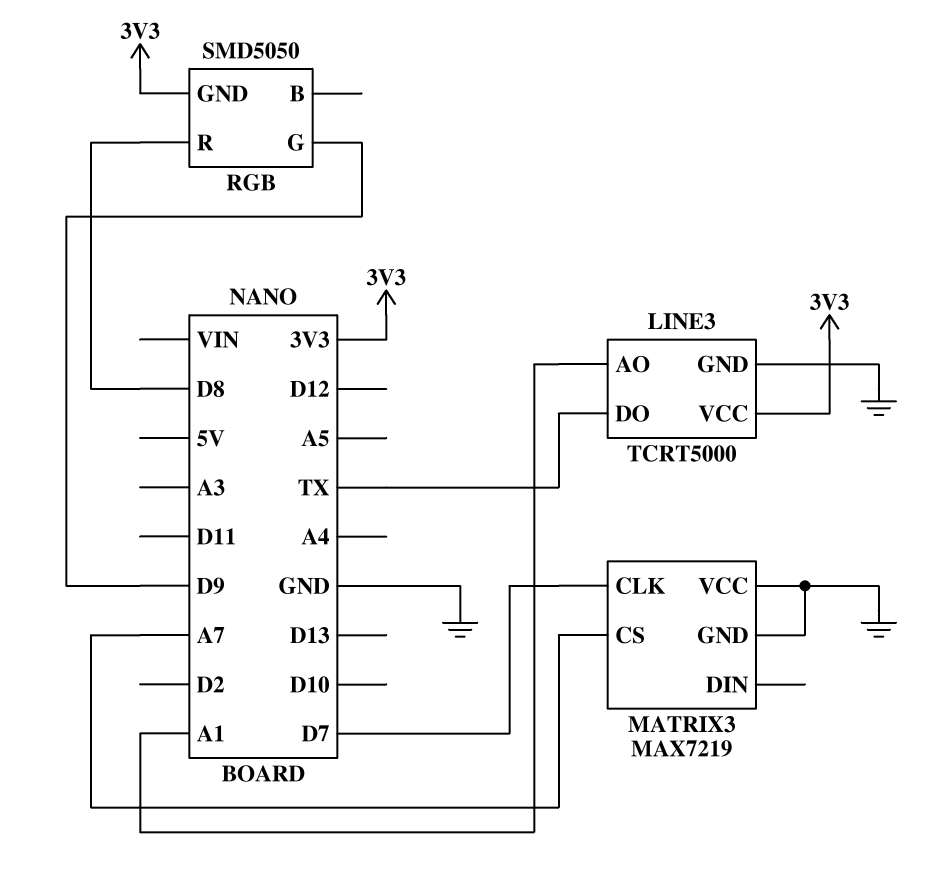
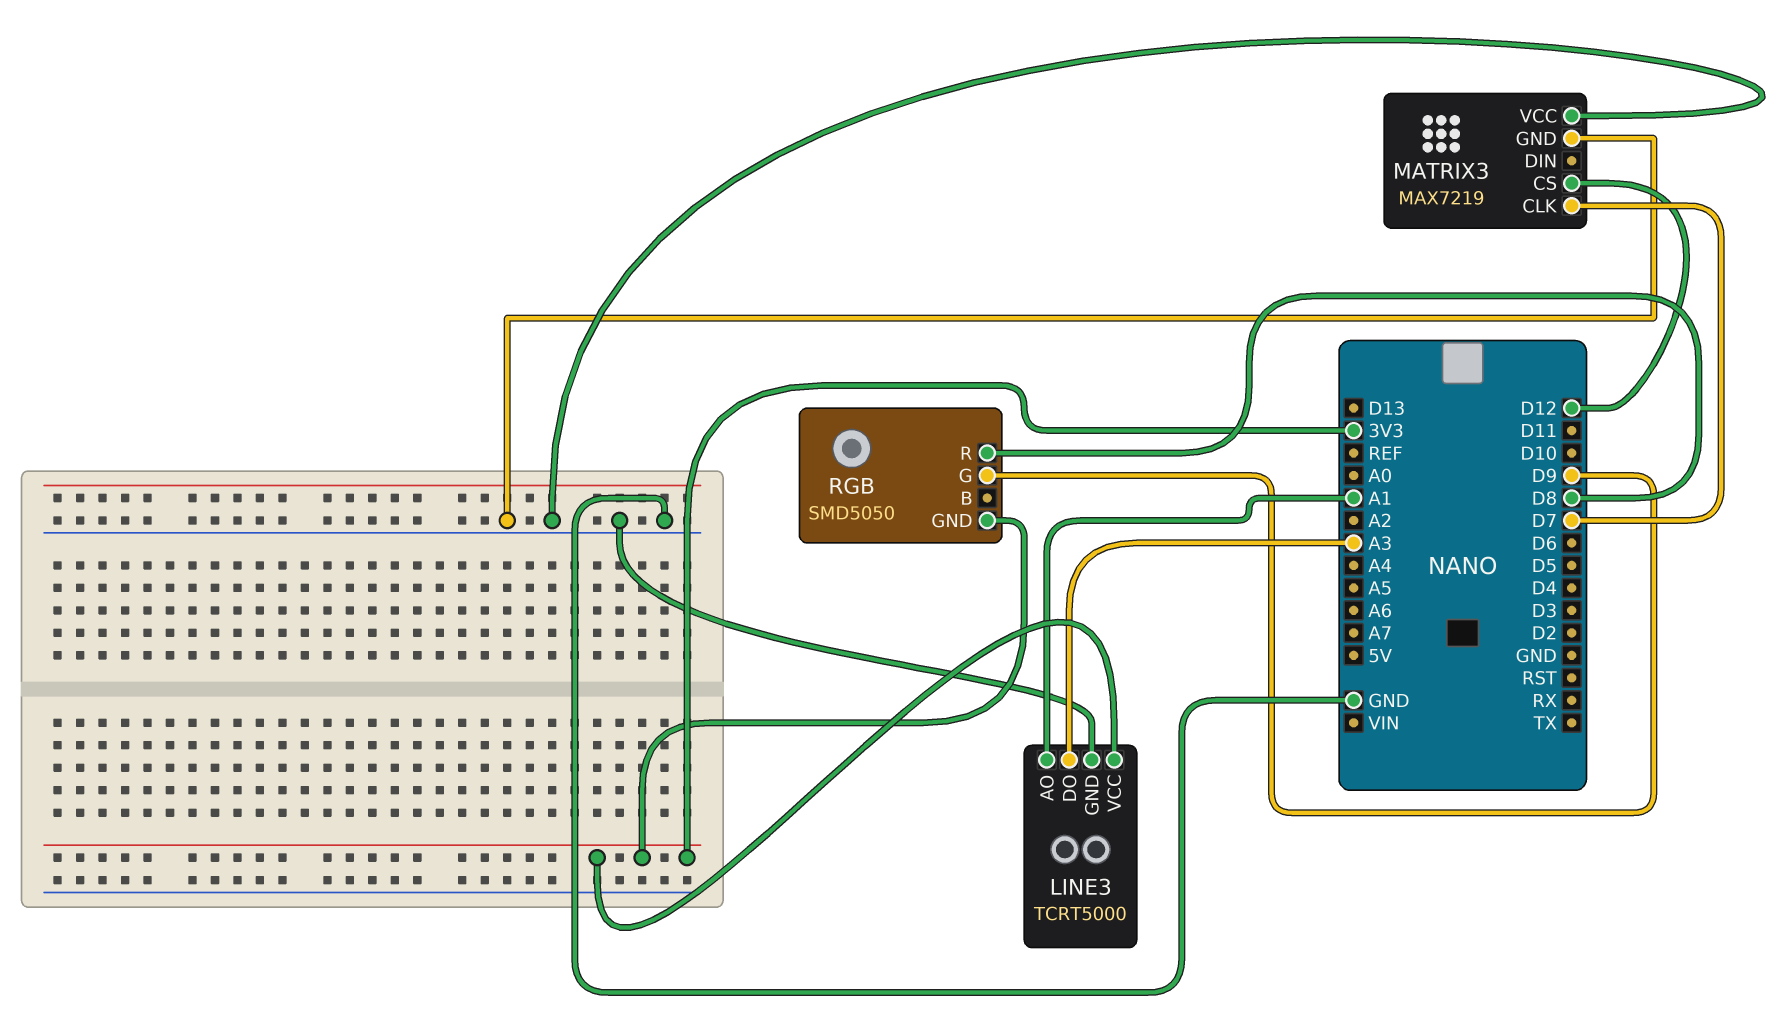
LINE3 pin DO: TX -> A3
MATRIX3 pin CS: A7 -> D12

